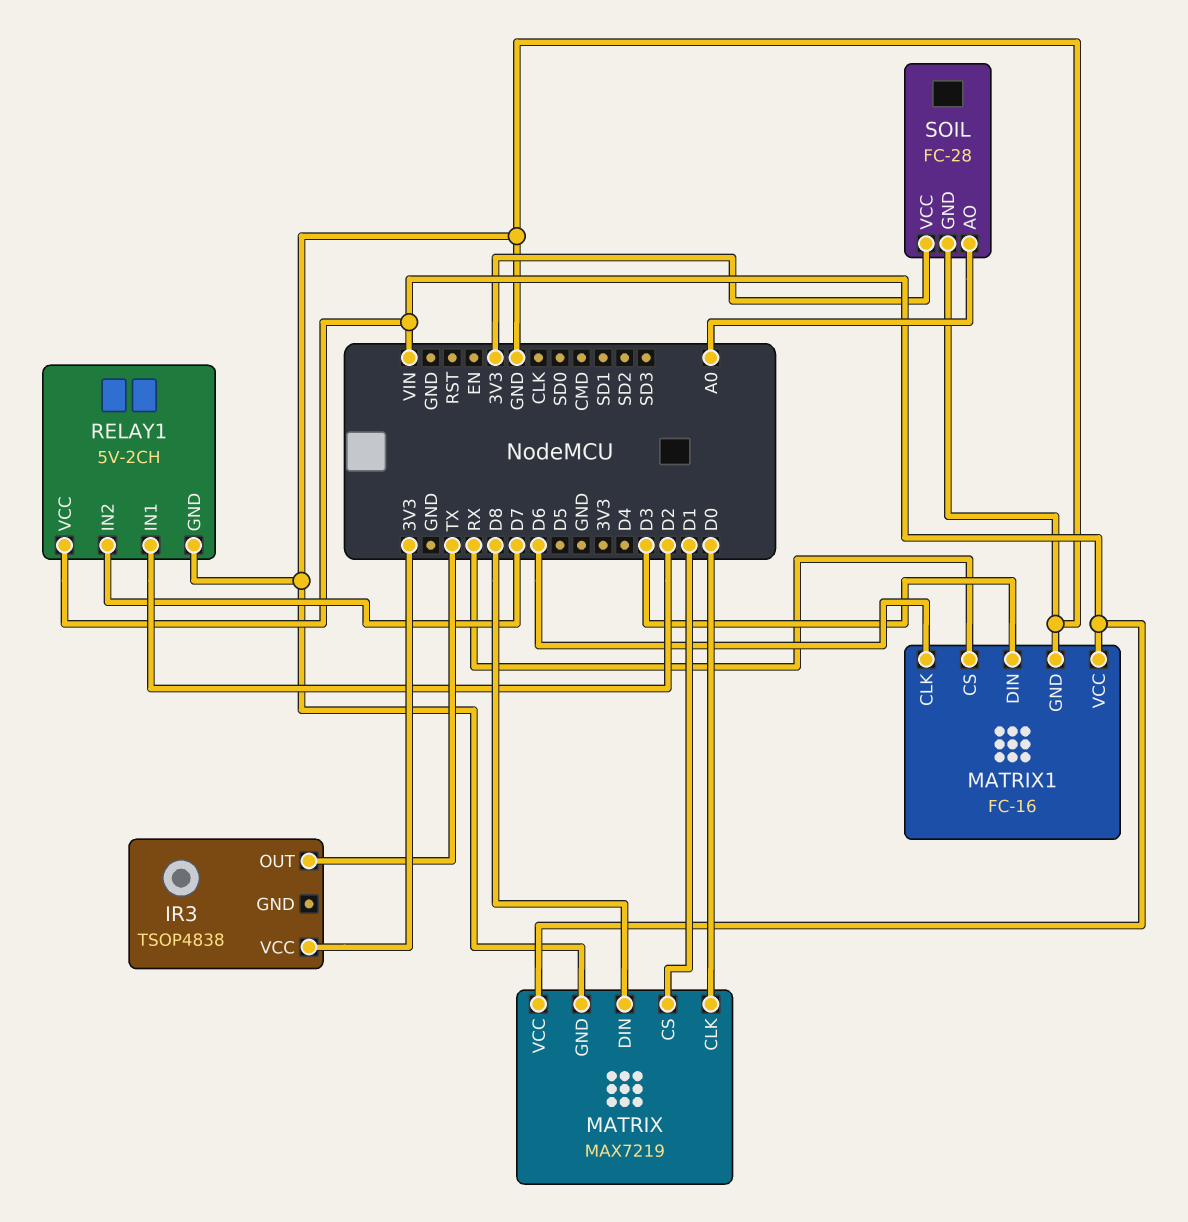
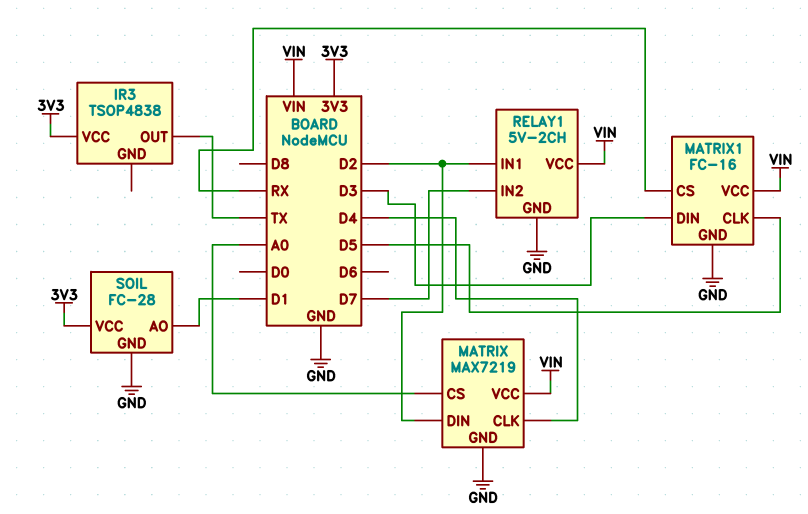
MATRIX pin CLK: D0 -> D4
MATRIX pin CS: D1 -> A0
MATRIX pin DIN: D8 -> D2
MATRIX1 pin CLK: D6 -> D5
SOIL pin AO: A0 -> D1

